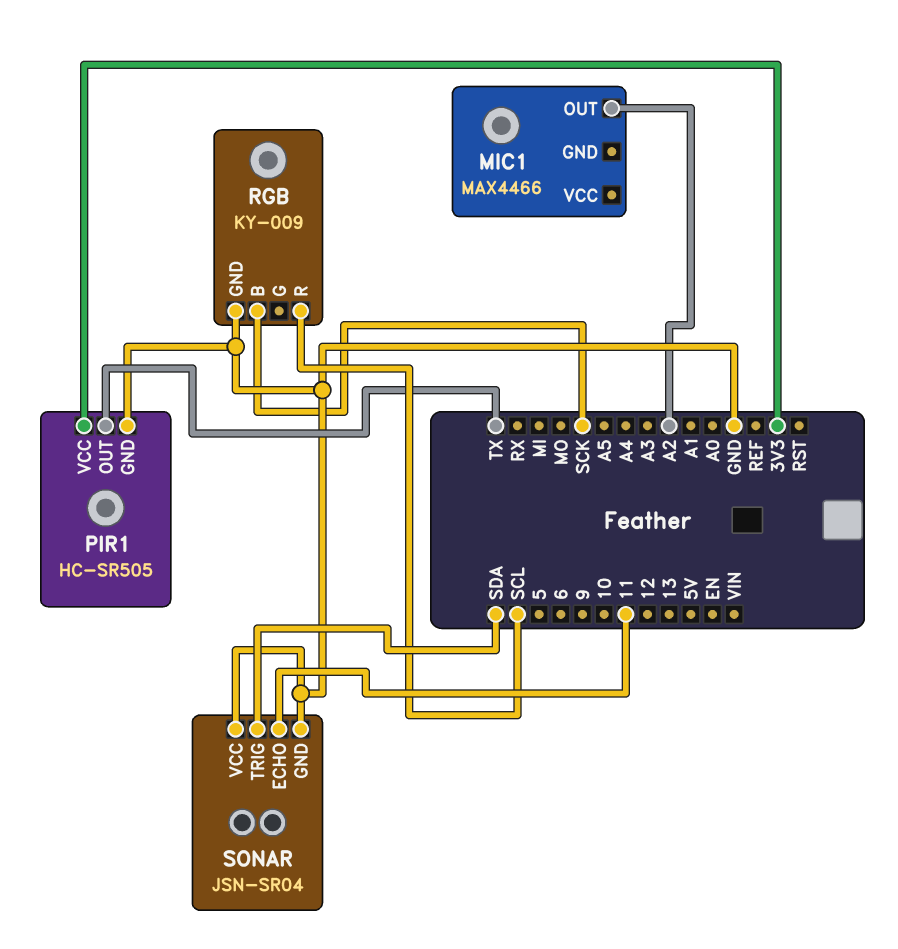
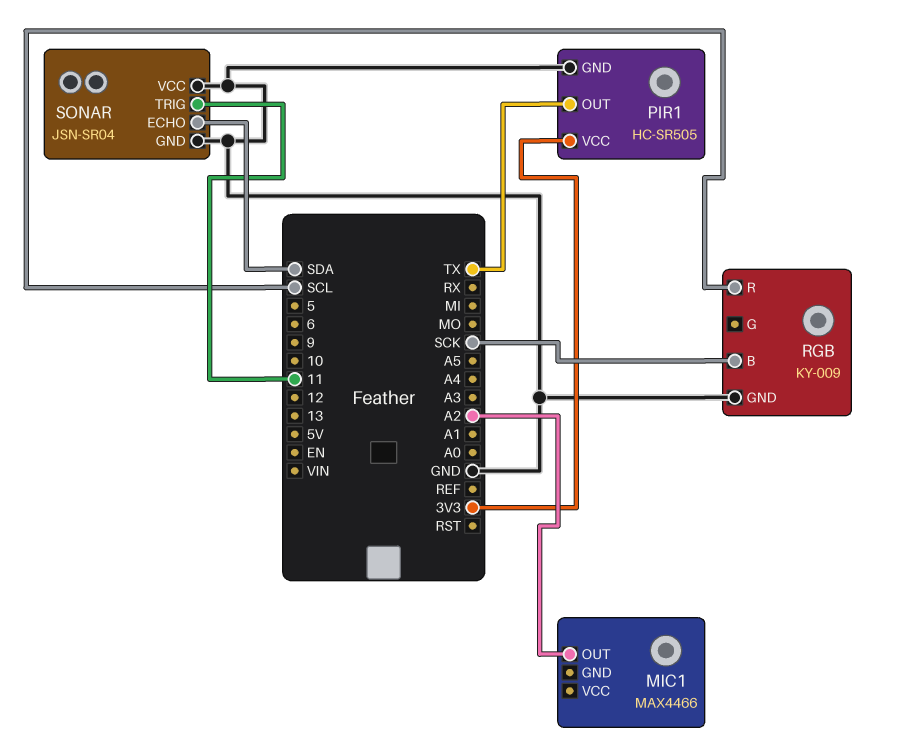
SONAR pin ECHO: 11 -> SDA
SONAR pin TRIG: SDA -> 11

